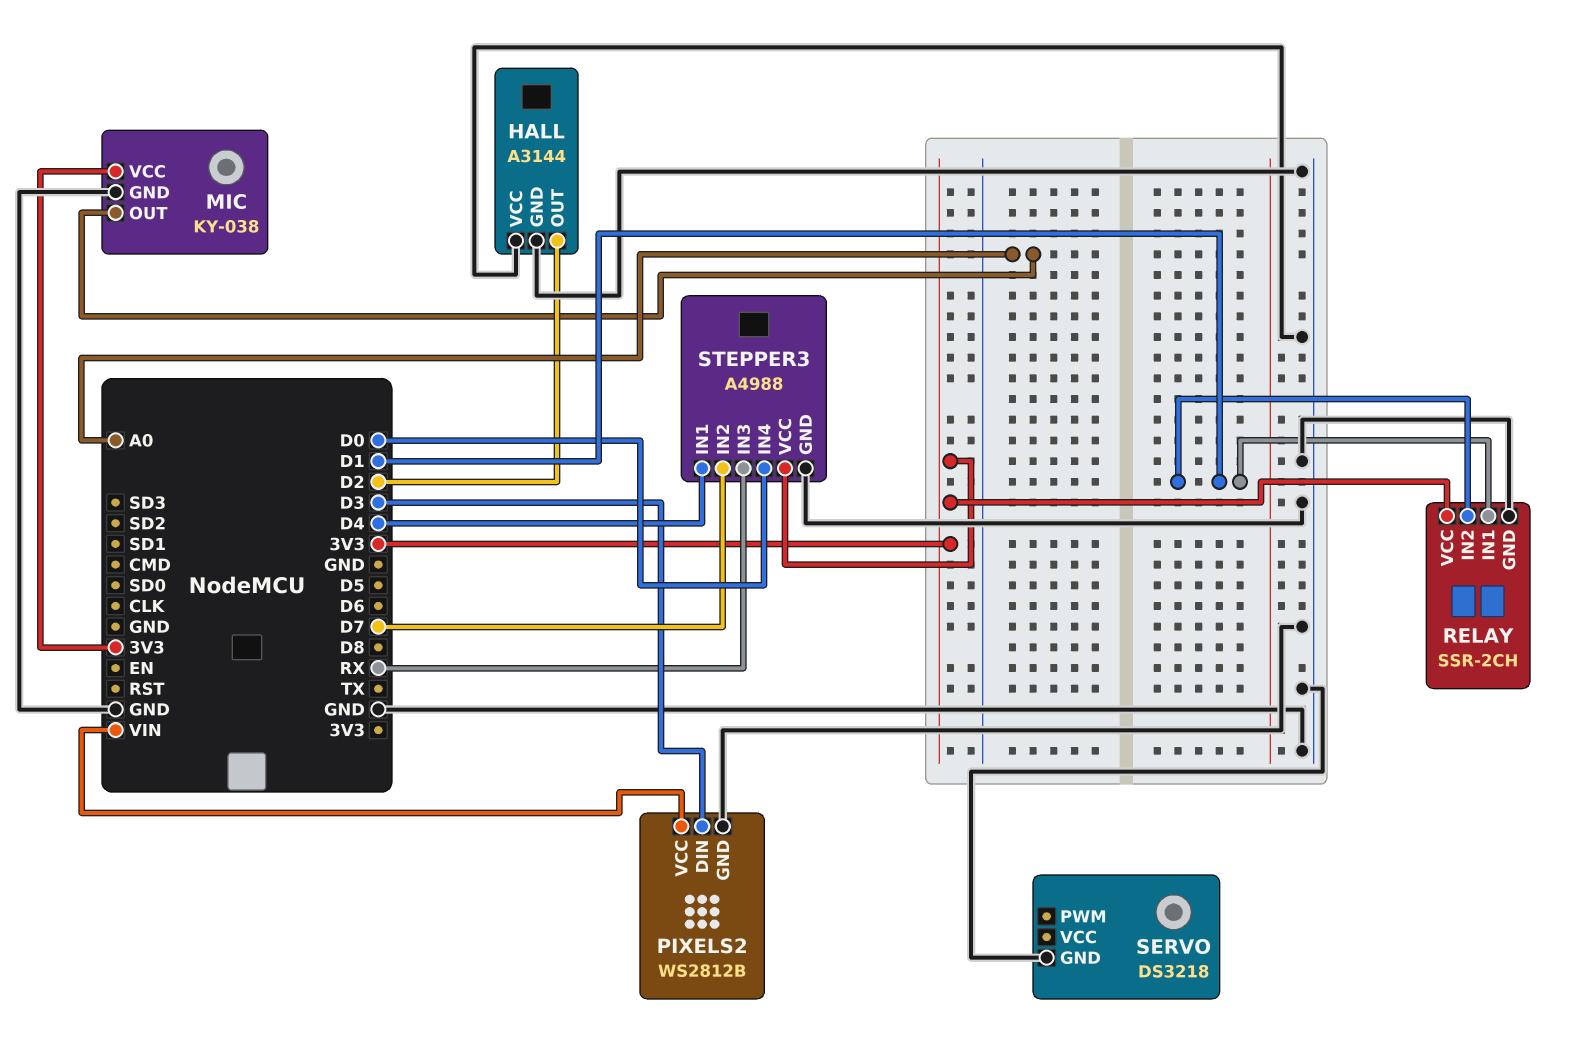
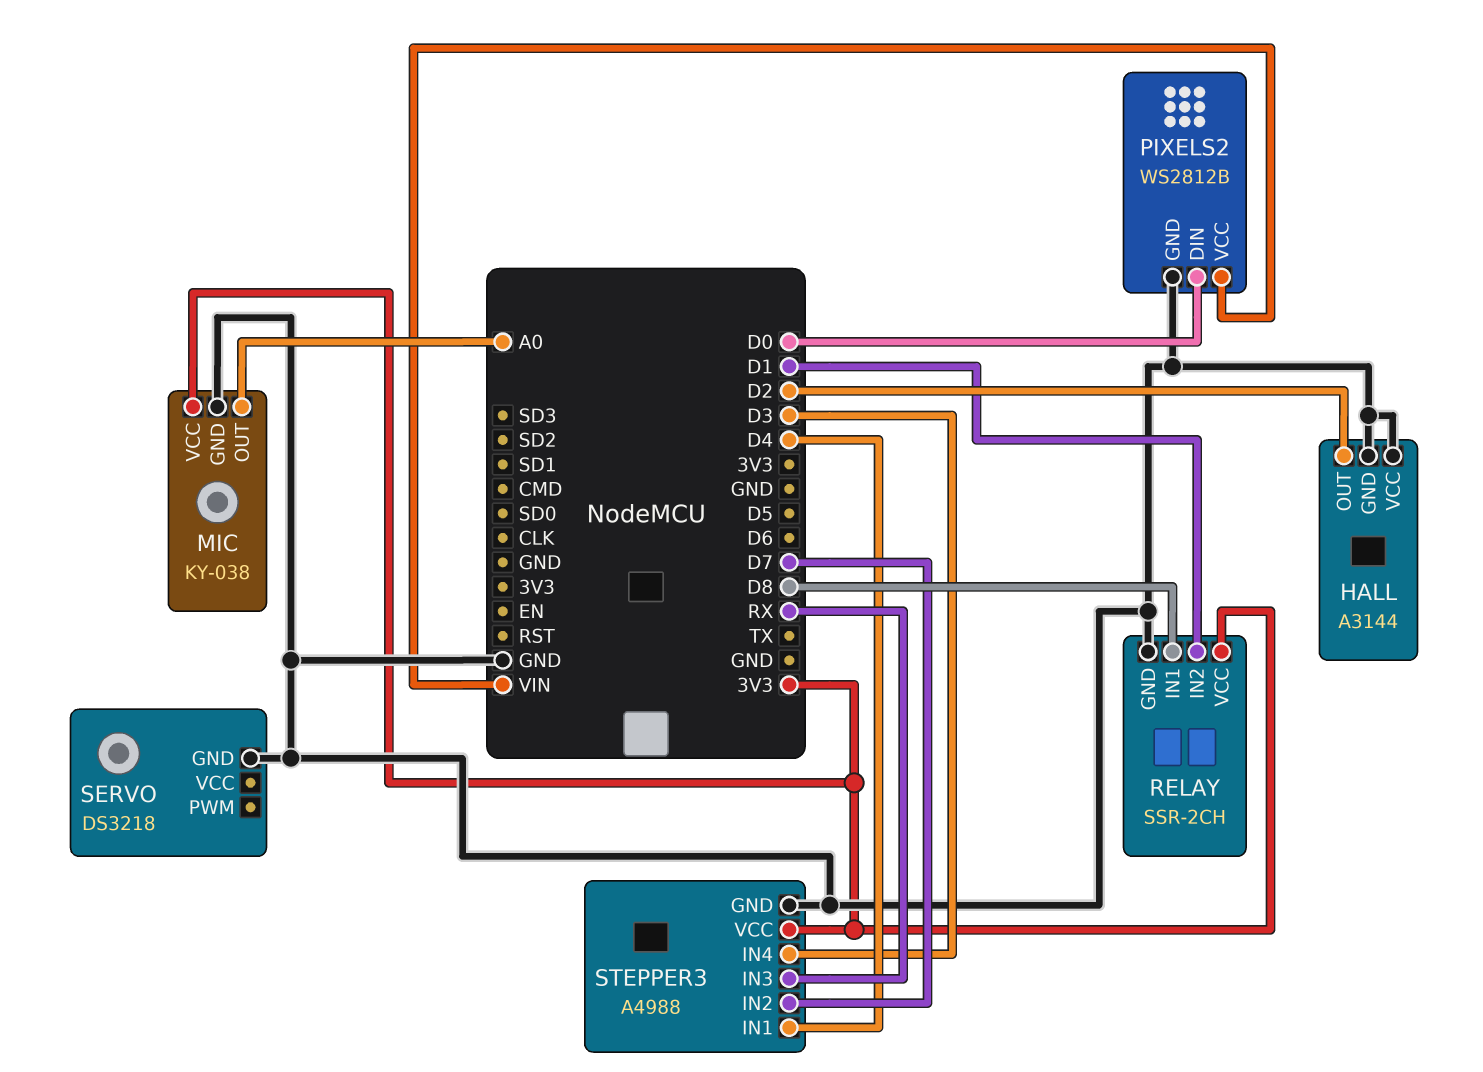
PIXELS2 pin DIN: D3 -> D0
RELAY pin IN1: D1 -> D8
STEPPER3 pin IN4: D0 -> D3

